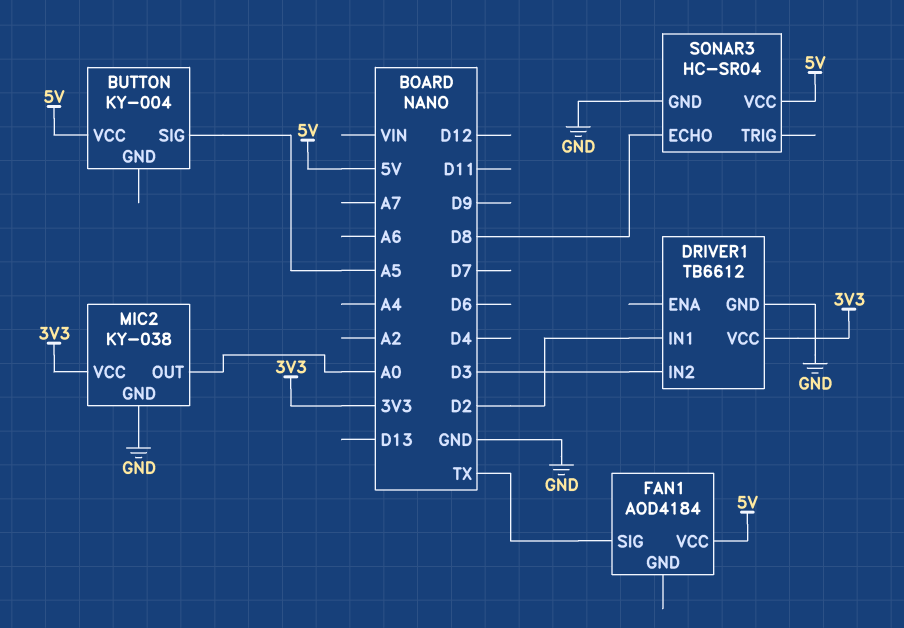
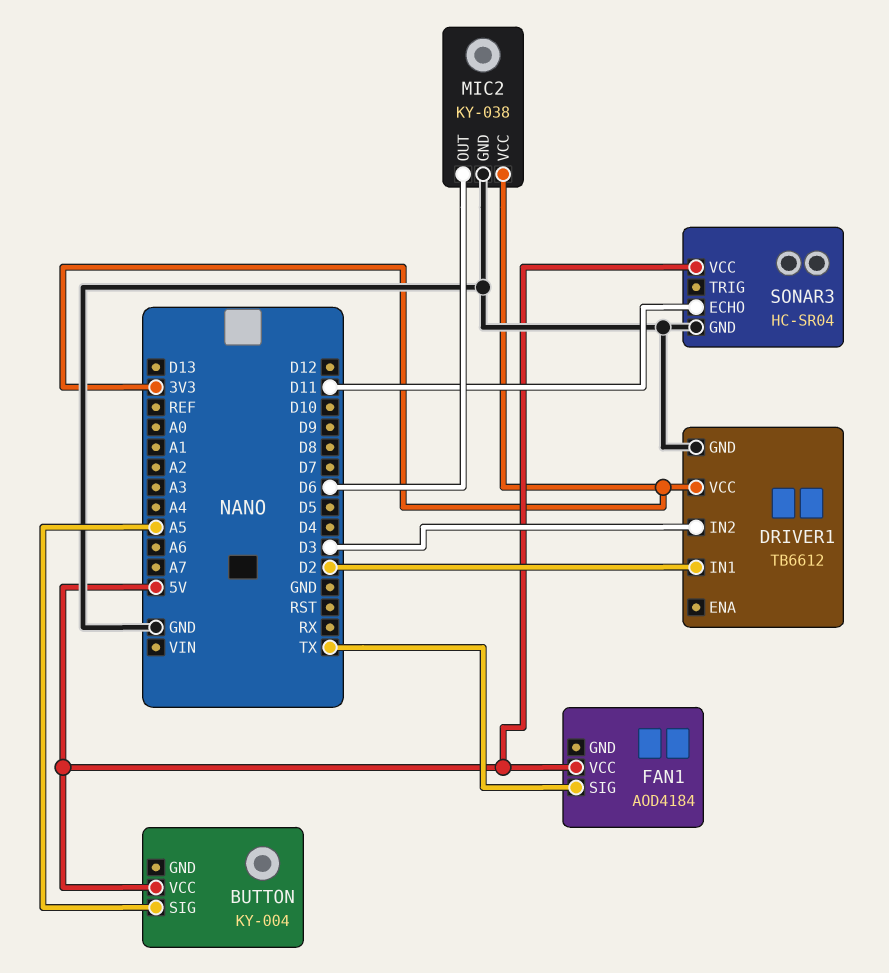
MIC2 pin OUT: A0 -> D6
SONAR3 pin ECHO: D8 -> D11

